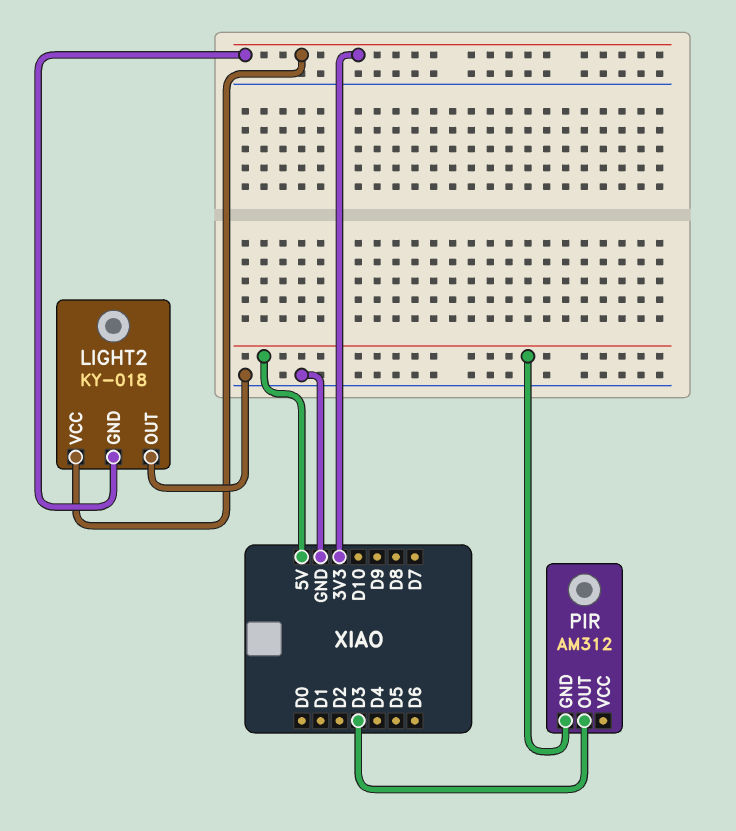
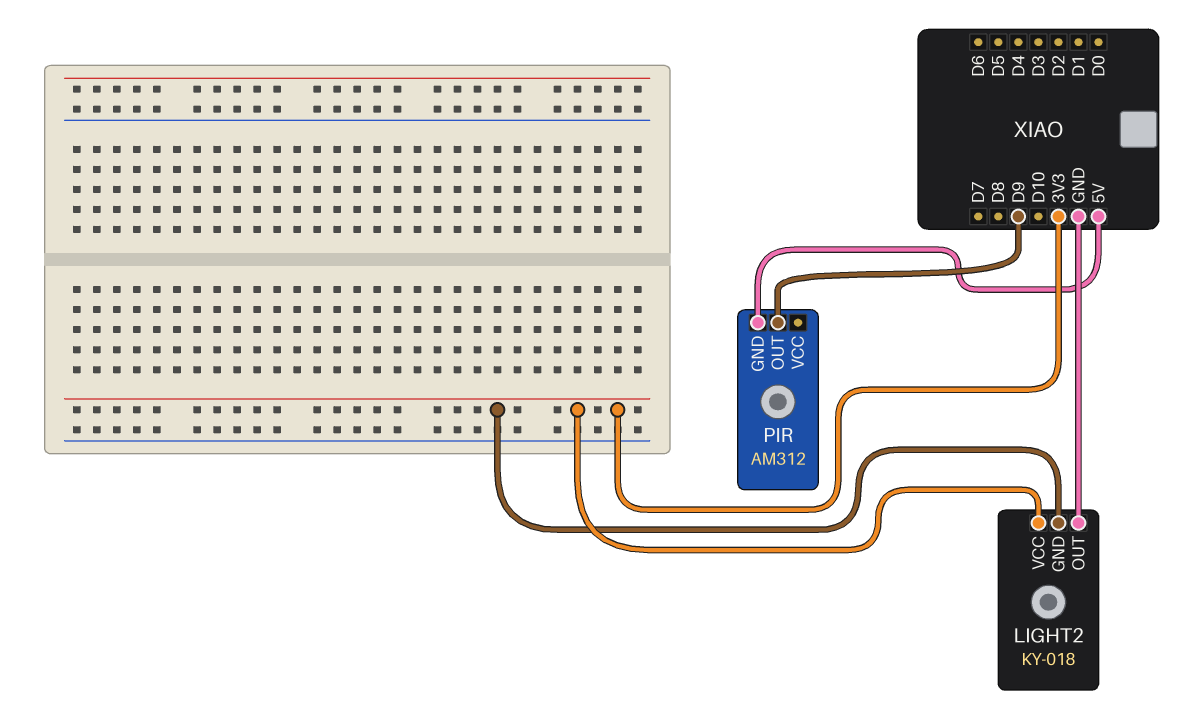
PIR pin OUT: D3 -> D9

